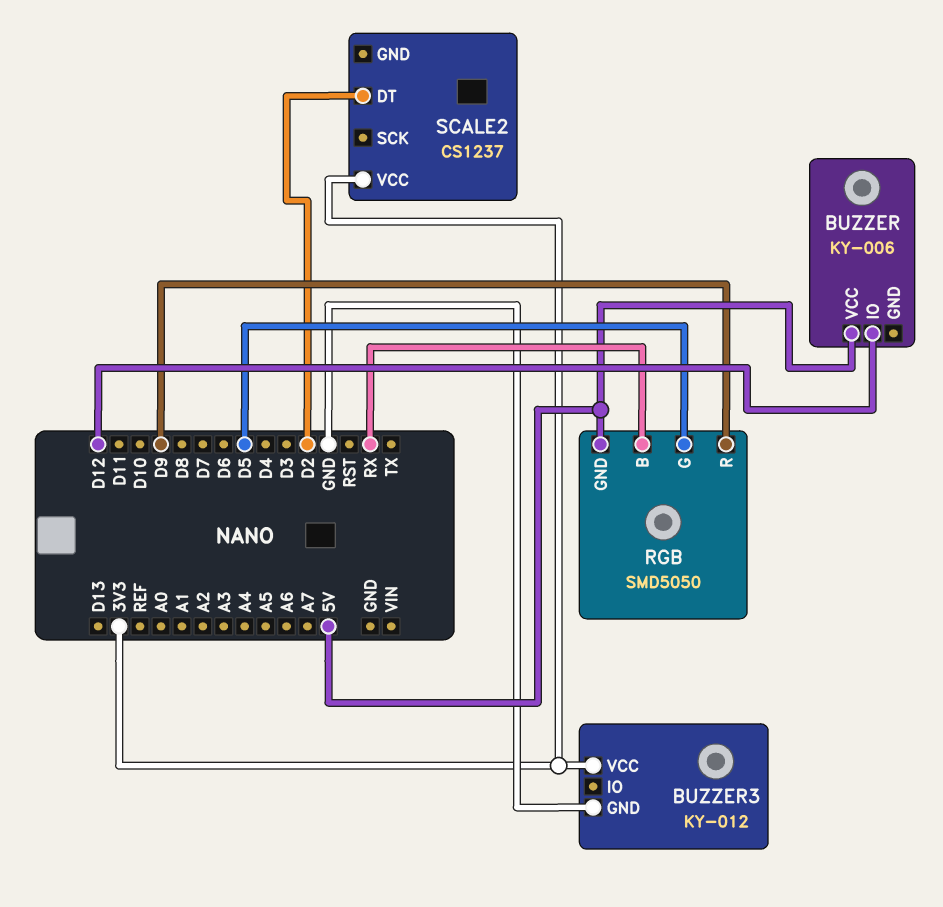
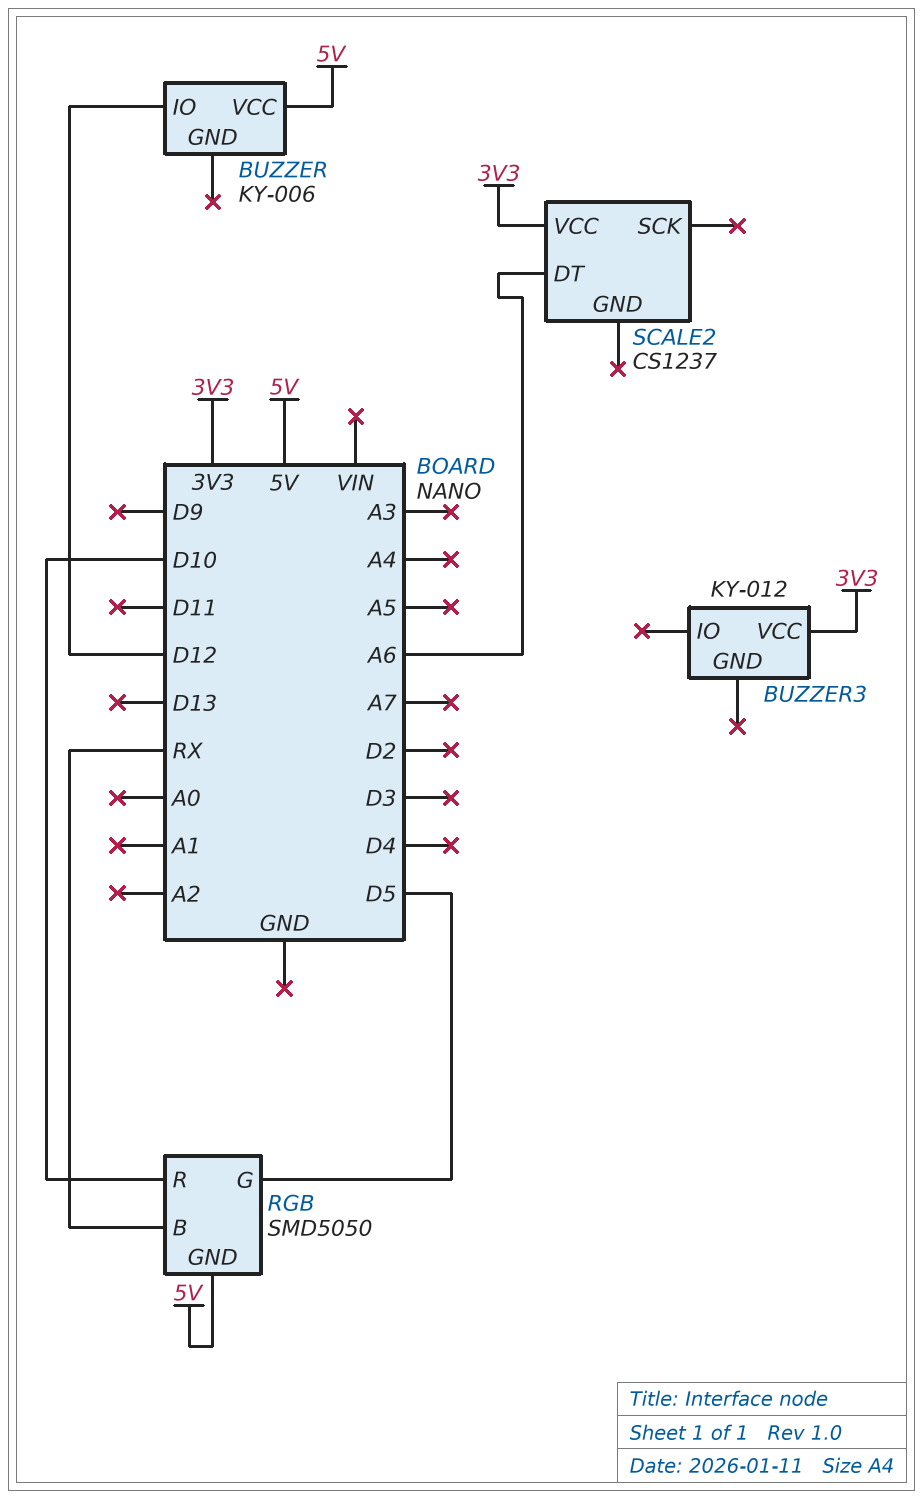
BUZZER3 pin GND: GND -> none
RGB pin R: D9 -> D10
SCALE2 pin DT: D2 -> A6

